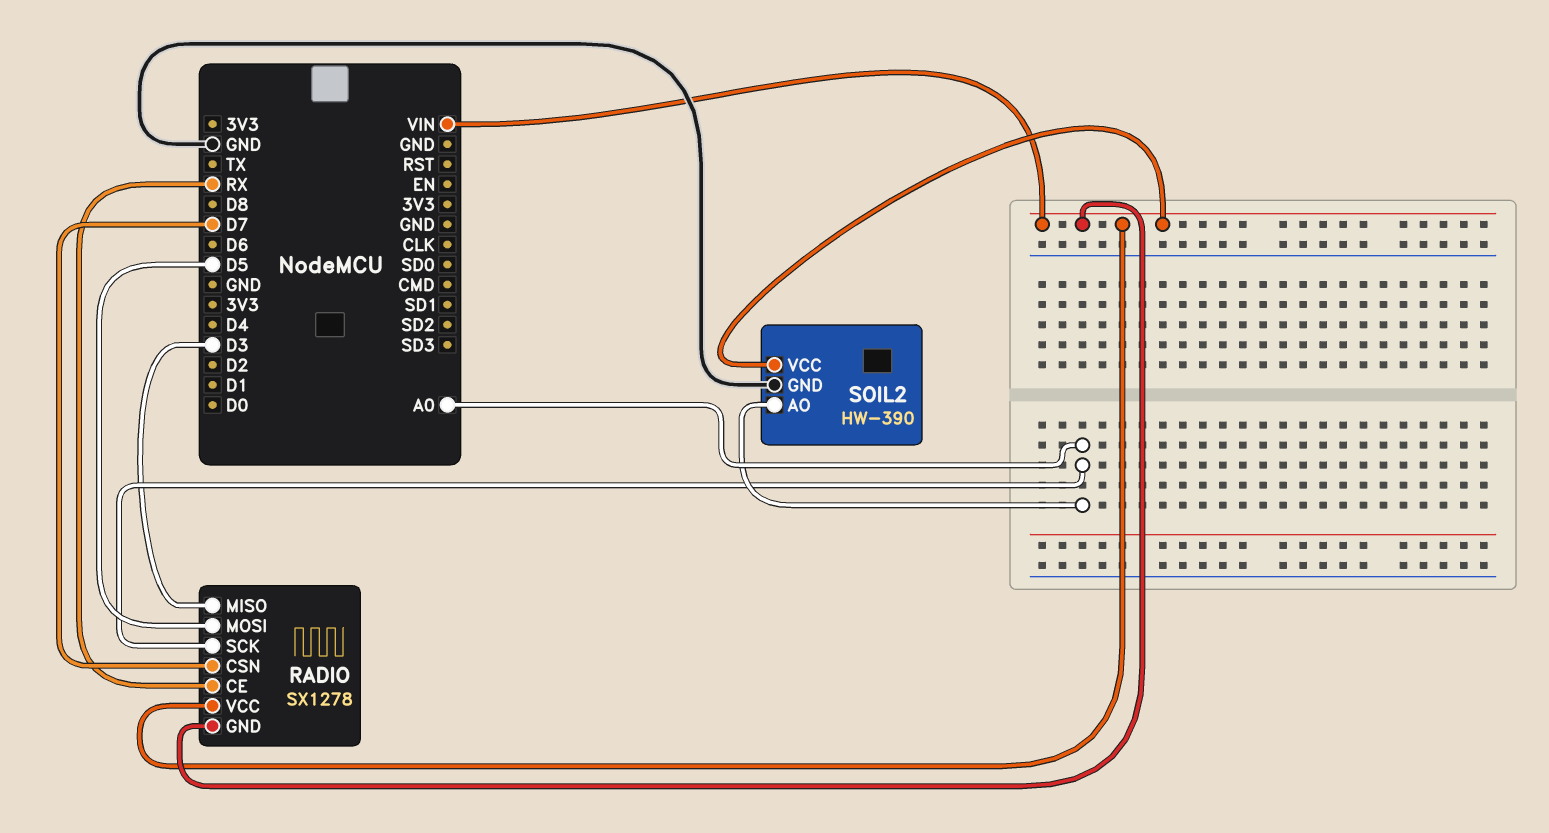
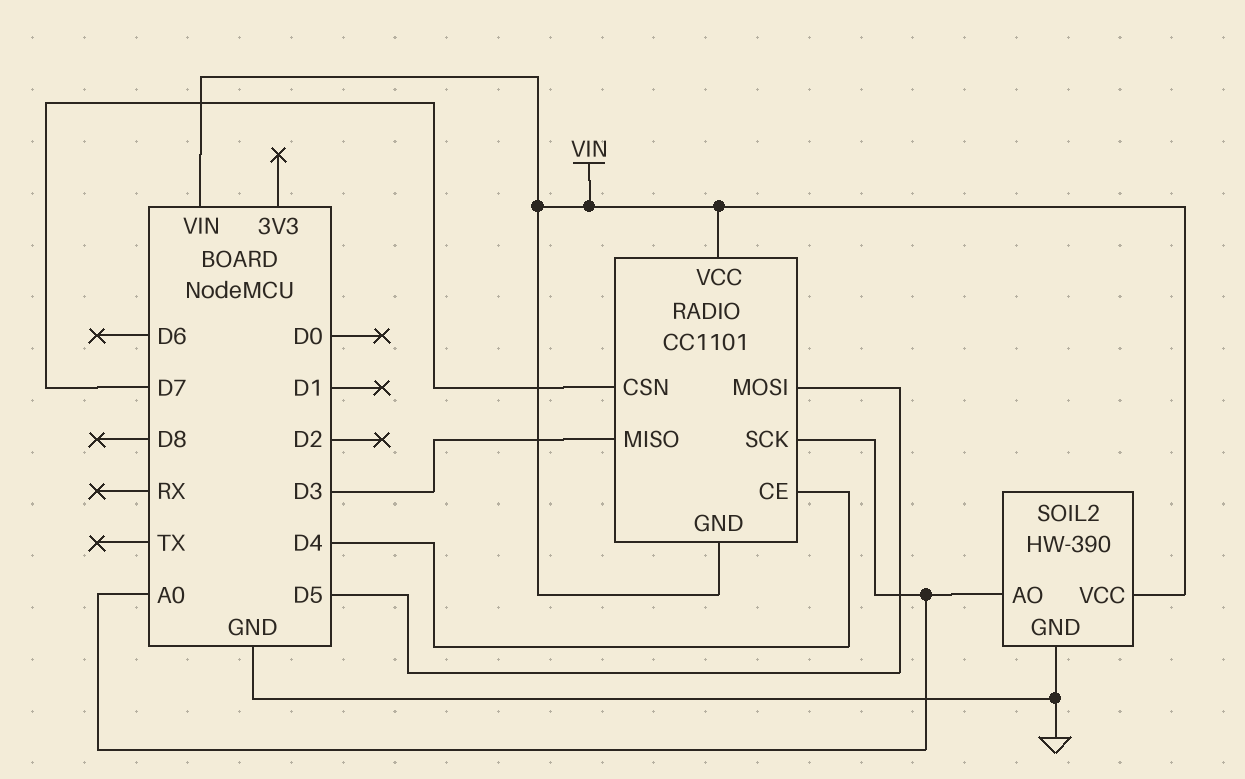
RADIO: SX1278 -> CC1101
RADIO pin CE: RX -> D4

